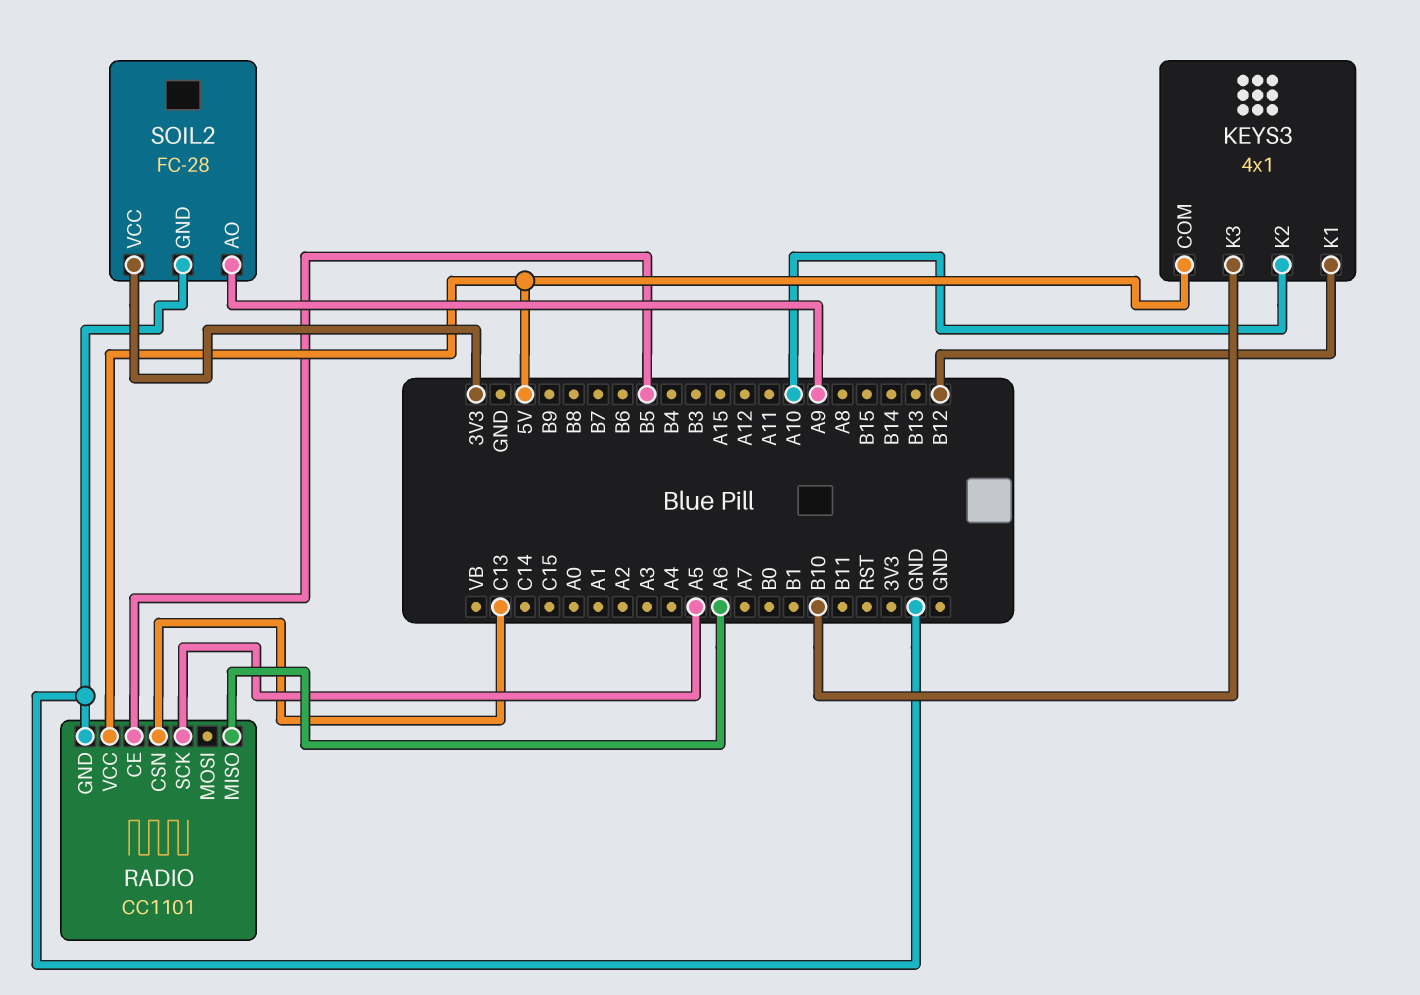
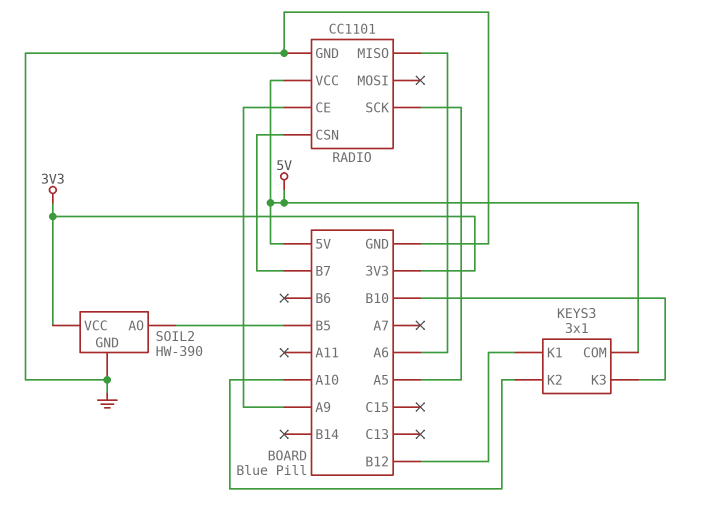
KEYS3: 4x1 -> 3x1
RADIO pin CE: B5 -> A9
RADIO pin CSN: C13 -> B7
SOIL2: FC-28 -> HW-390
SOIL2 pin AO: A9 -> B5

